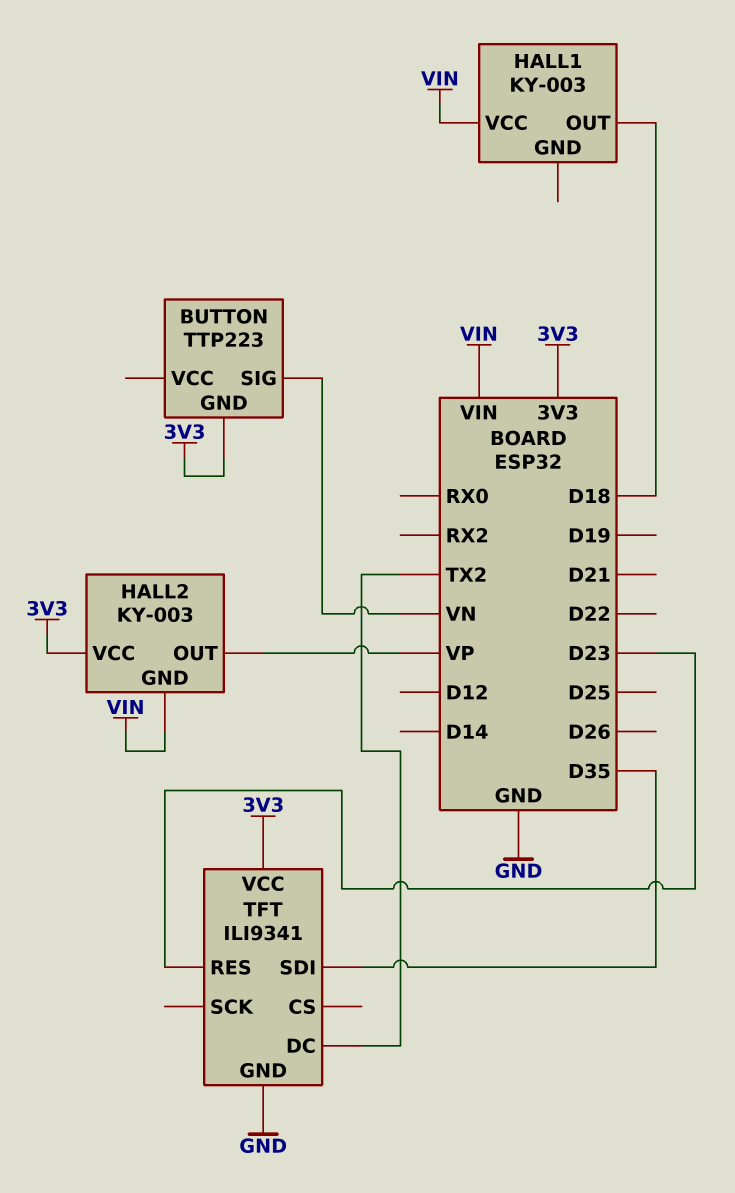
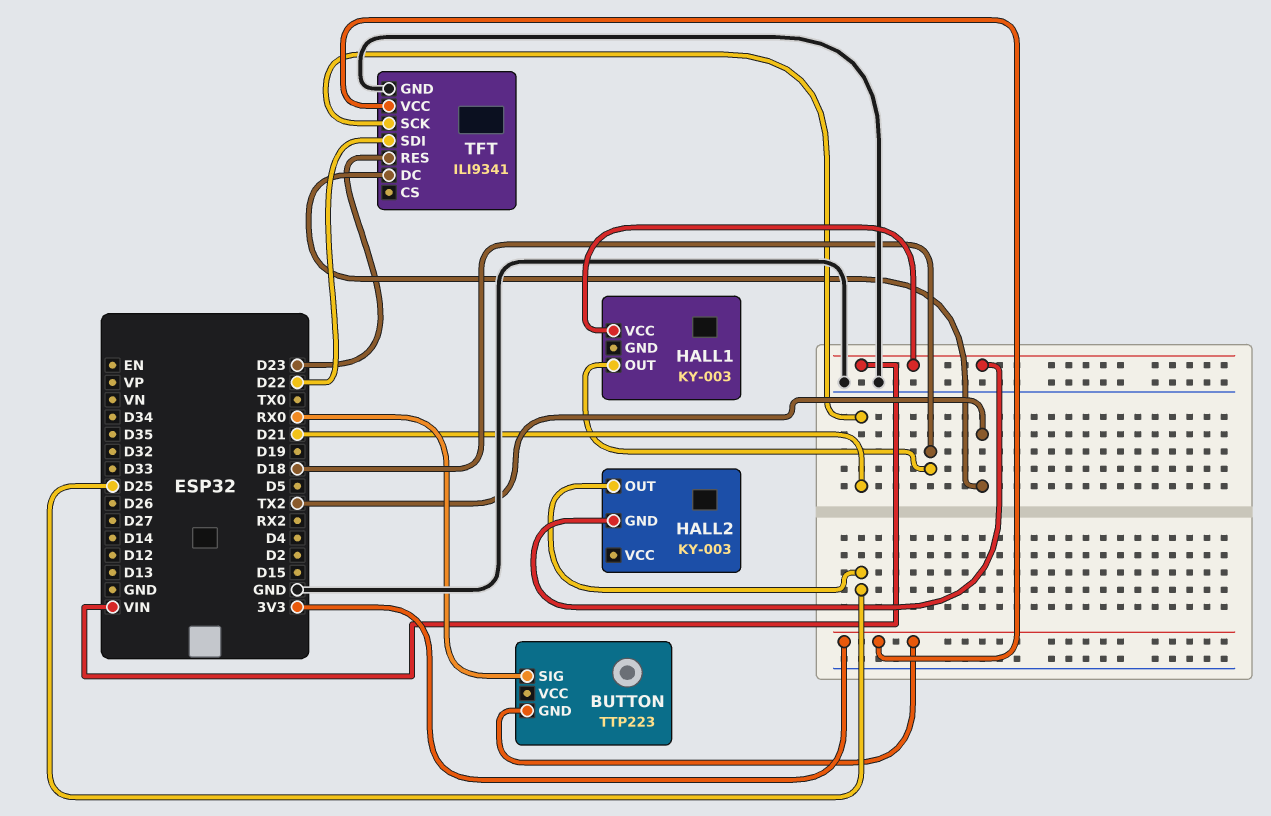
BUTTON pin SIG: VN -> RX0
HALL2 pin OUT: VP -> D25
HALL2 pin VCC: 3V3 -> none
TFT pin SCK: none -> D21
TFT pin SDI: D35 -> D22

